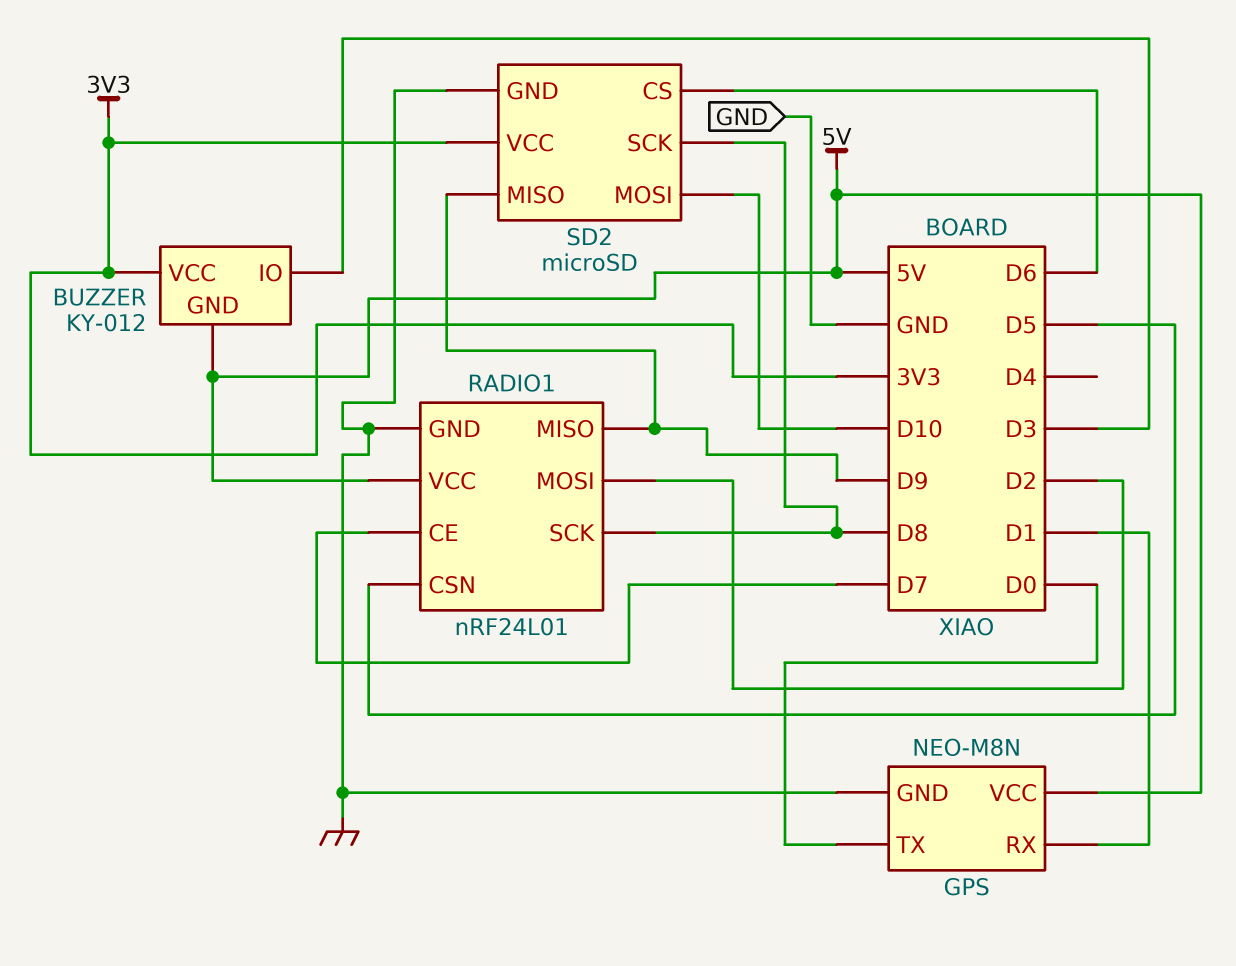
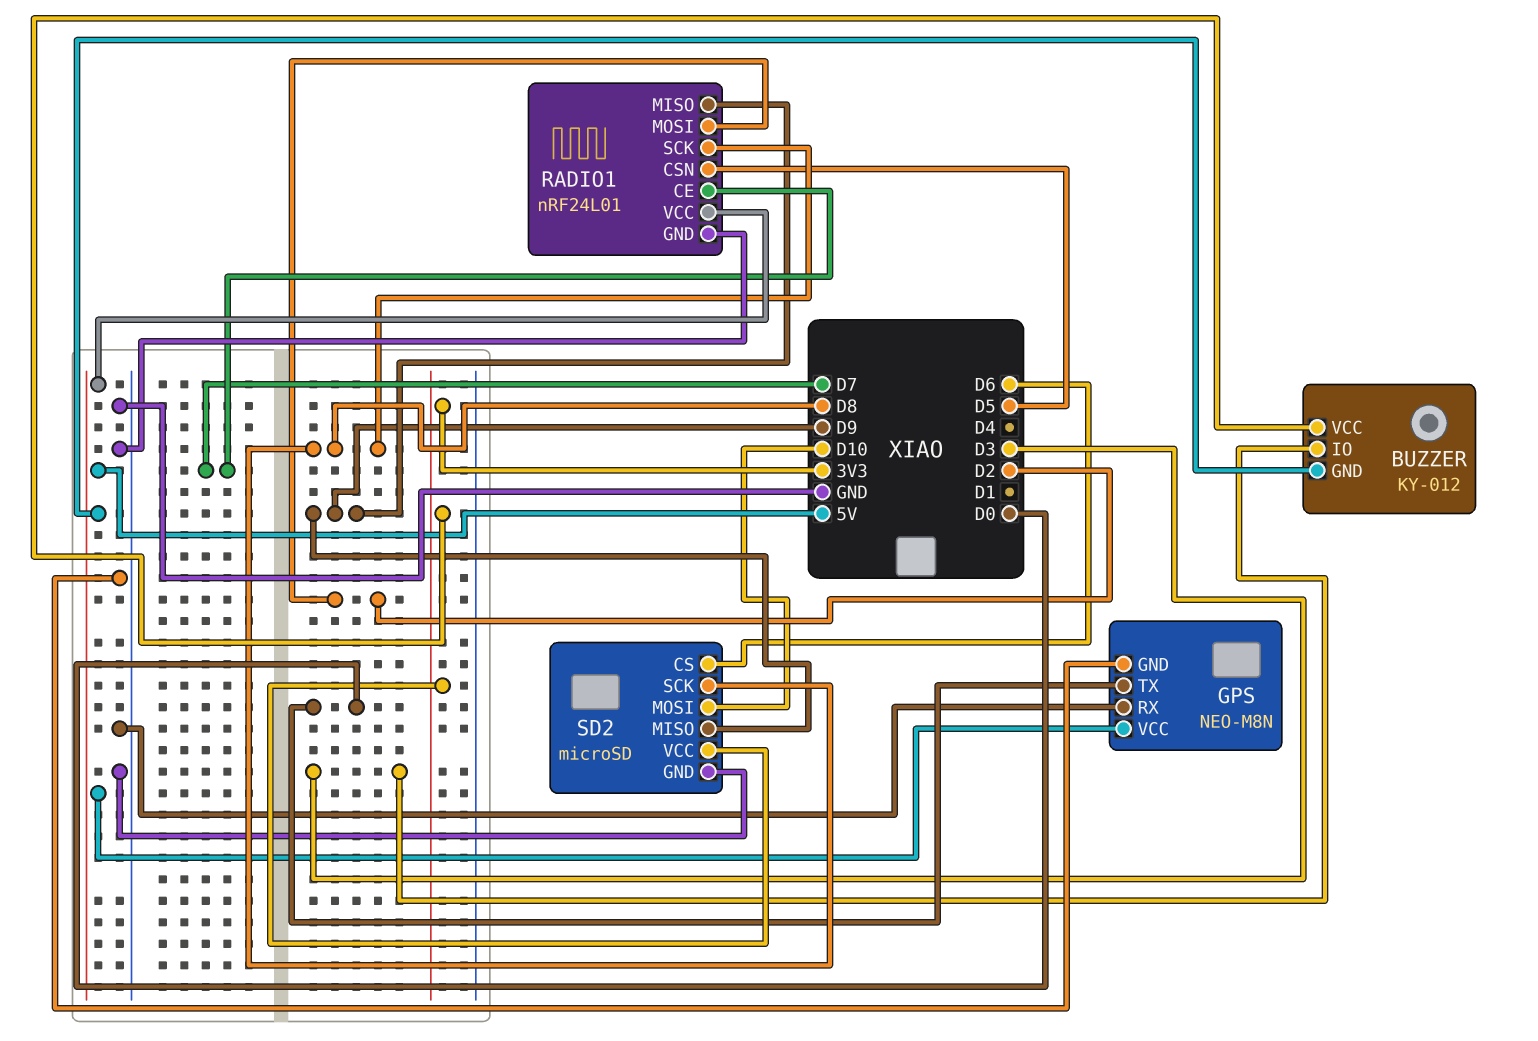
GPS pin RX: D1 -> GND

